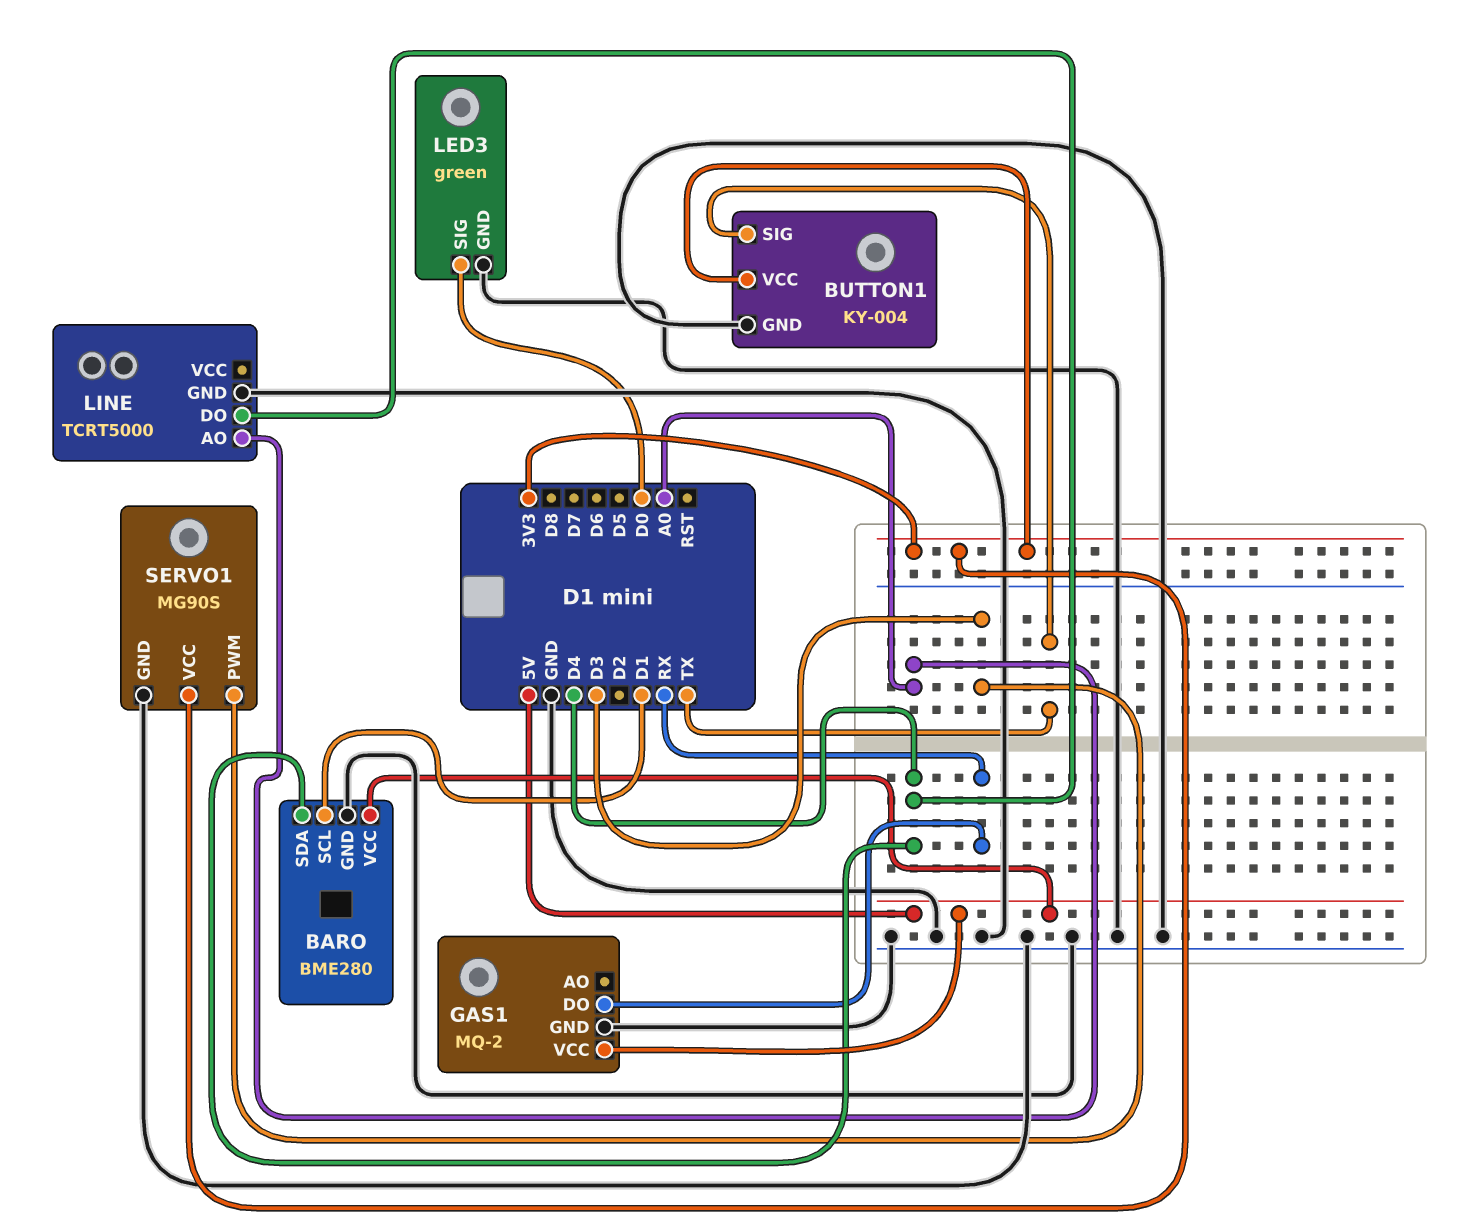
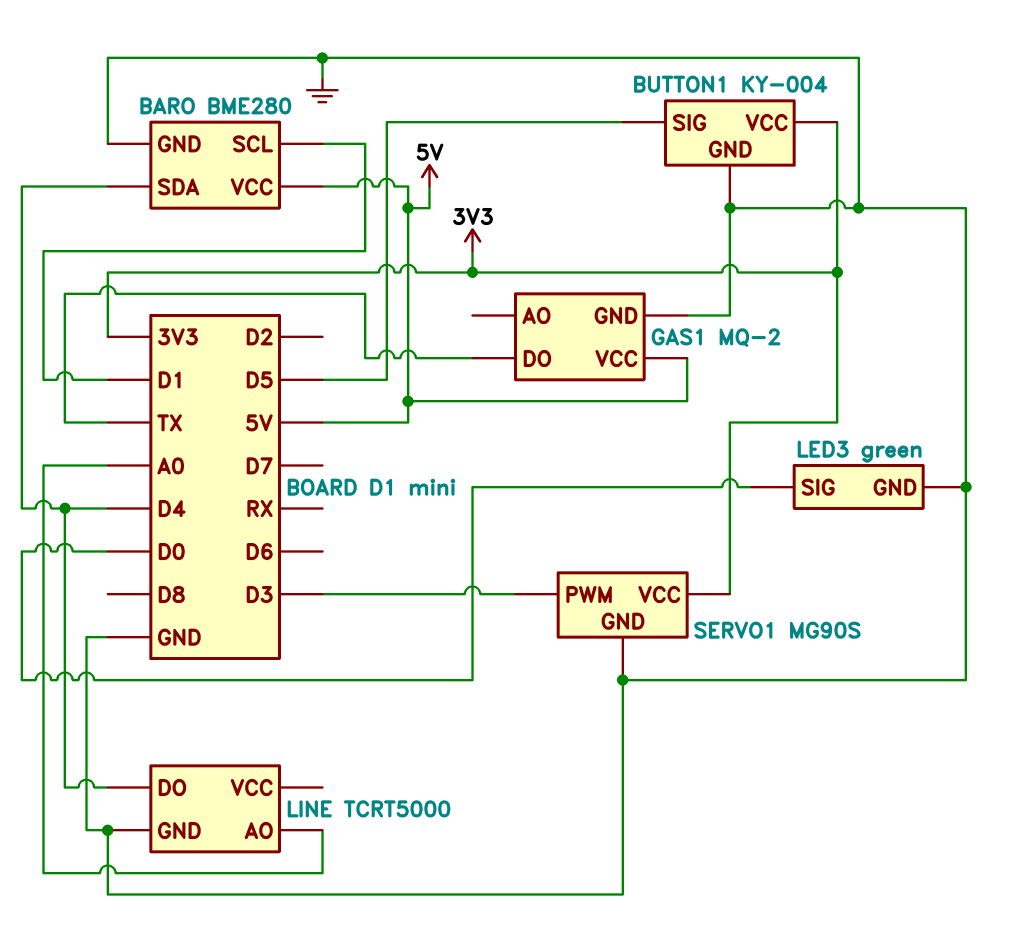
BUTTON1 pin SIG: TX -> D5
GAS1 pin DO: RX -> TX

